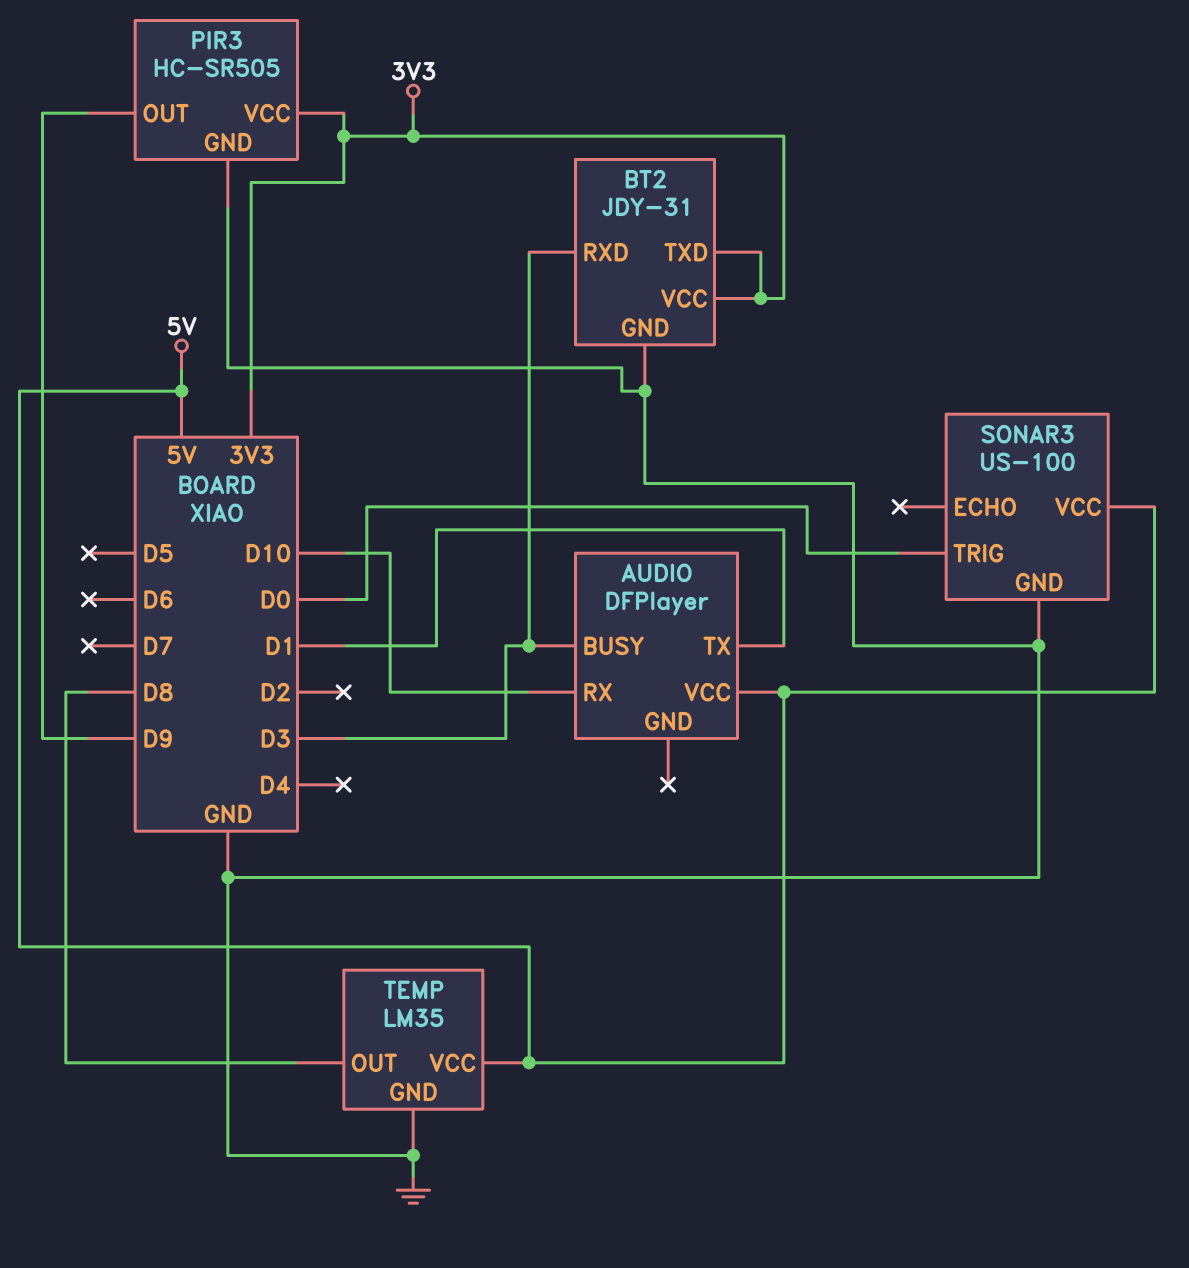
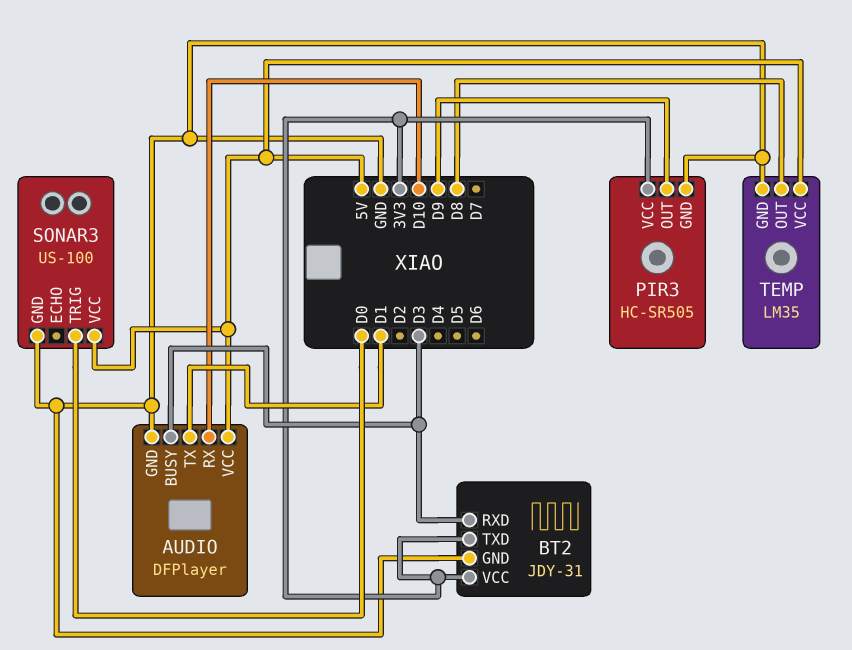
AUDIO pin GND: none -> GND

